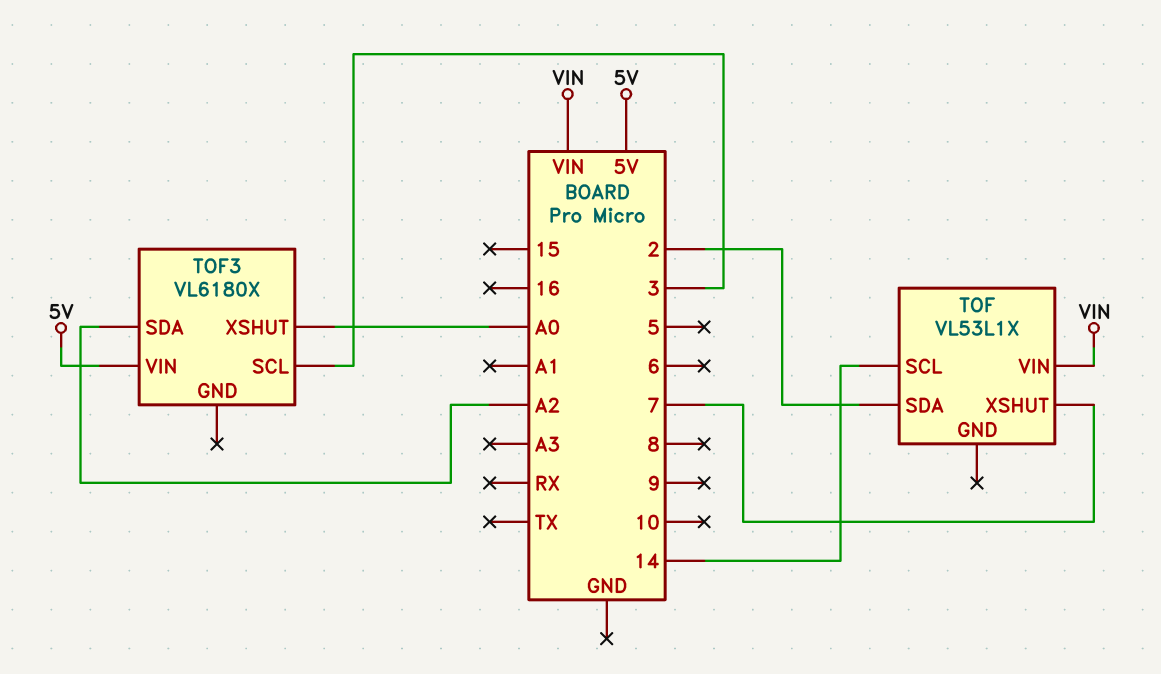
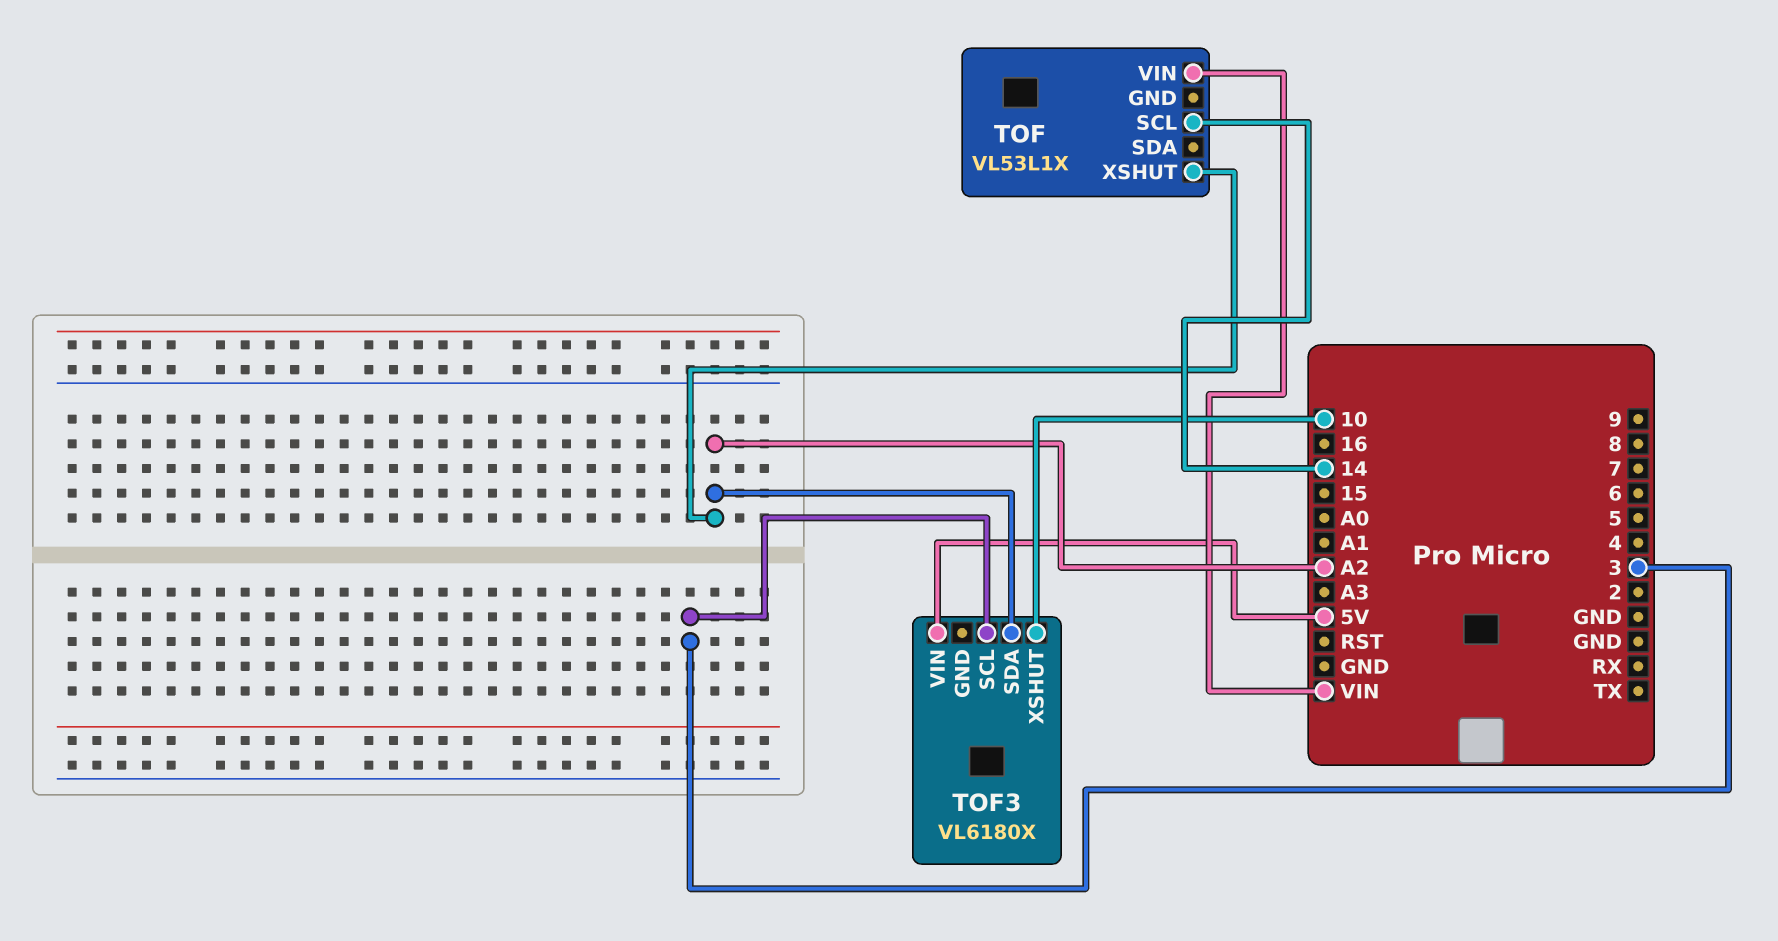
TOF pin SDA: 2 -> none
TOF pin XSHUT: 7 -> A2
TOF3 pin XSHUT: A0 -> 10

